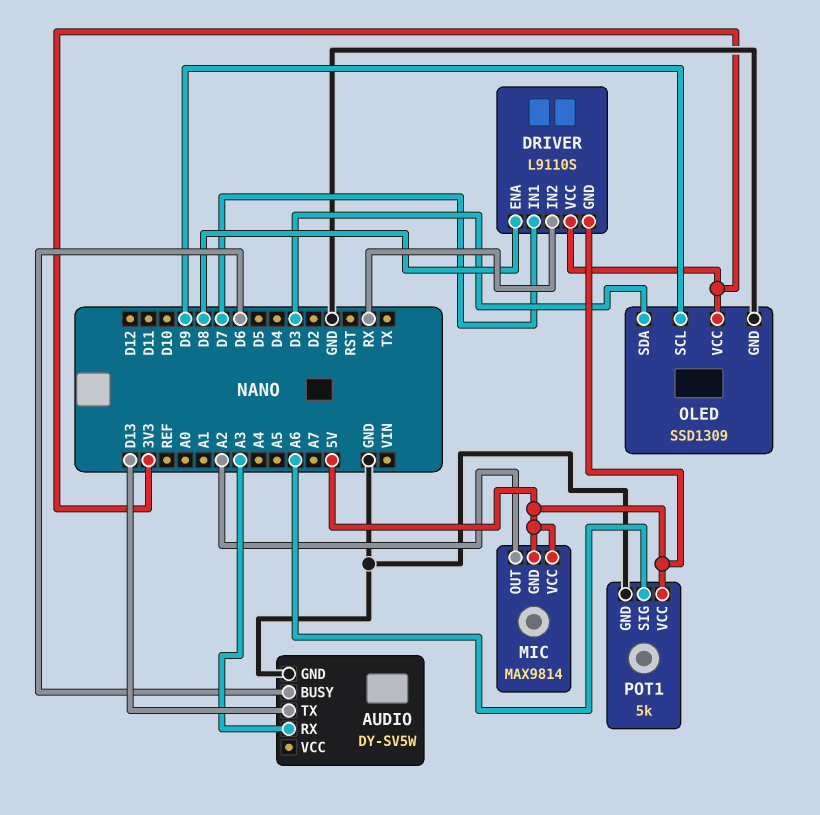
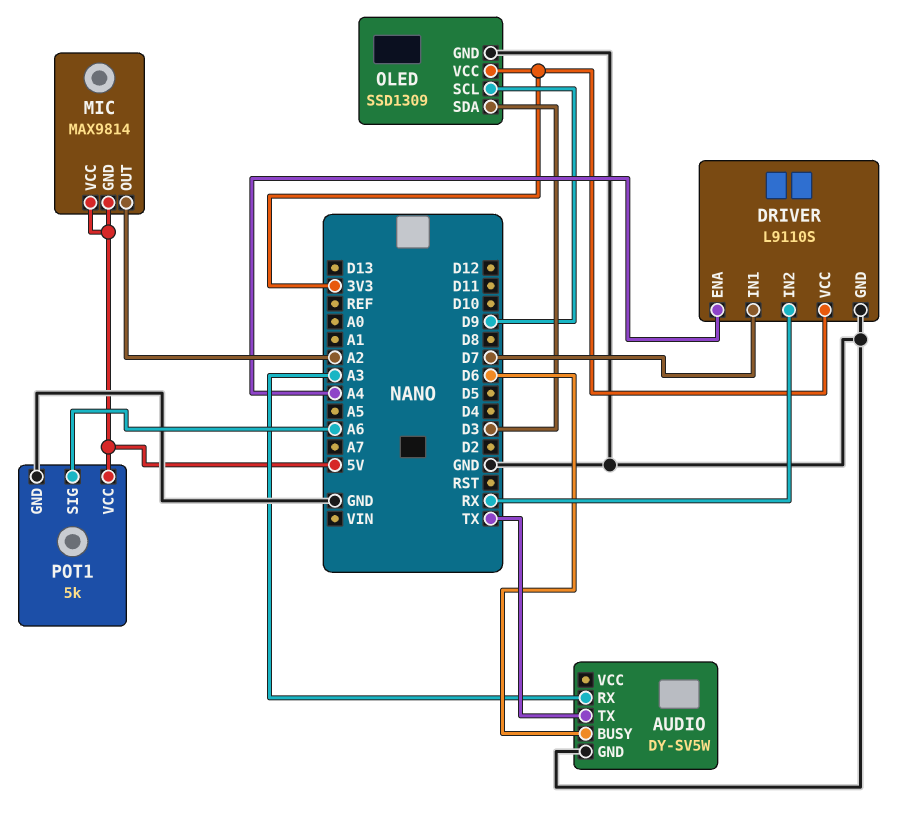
AUDIO pin TX: D13 -> TX
DRIVER pin ENA: D8 -> A4
DRIVER pin GND: 5V -> GND

